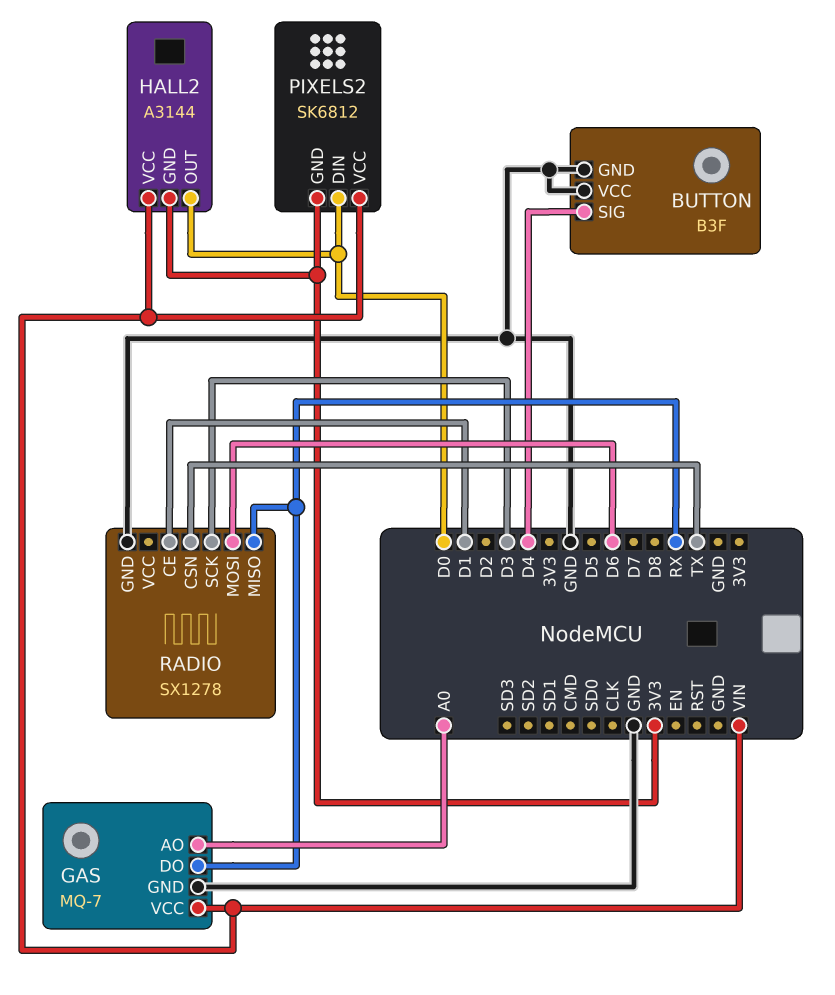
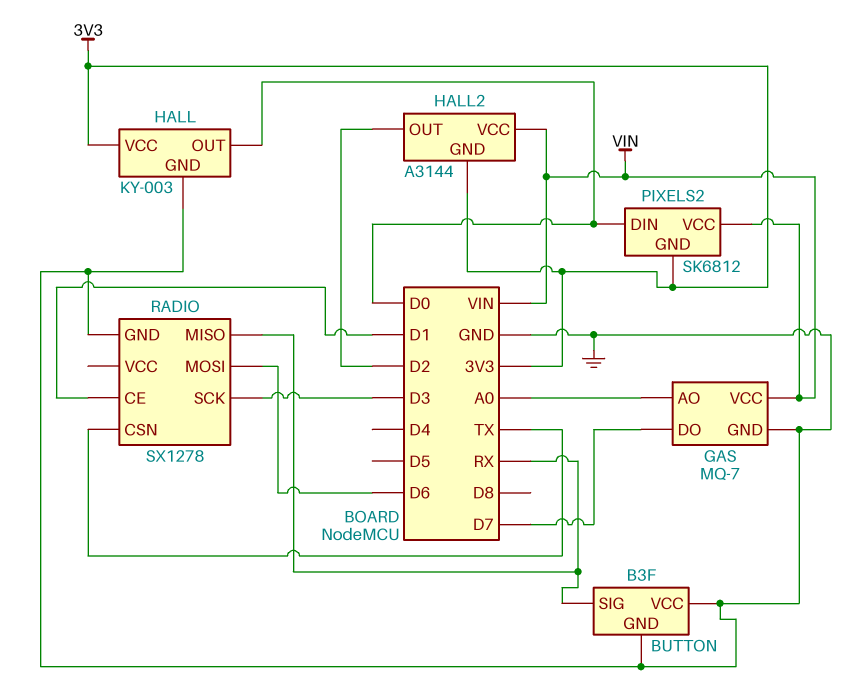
BUTTON pin SIG: D4 -> RX
GAS pin DO: RX -> D7
HALL: none -> KY-003
HALL pin GND: none -> GND
HALL pin OUT: none -> D0
HALL pin VCC: none -> 3V3
HALL2 pin OUT: D0 -> D2

